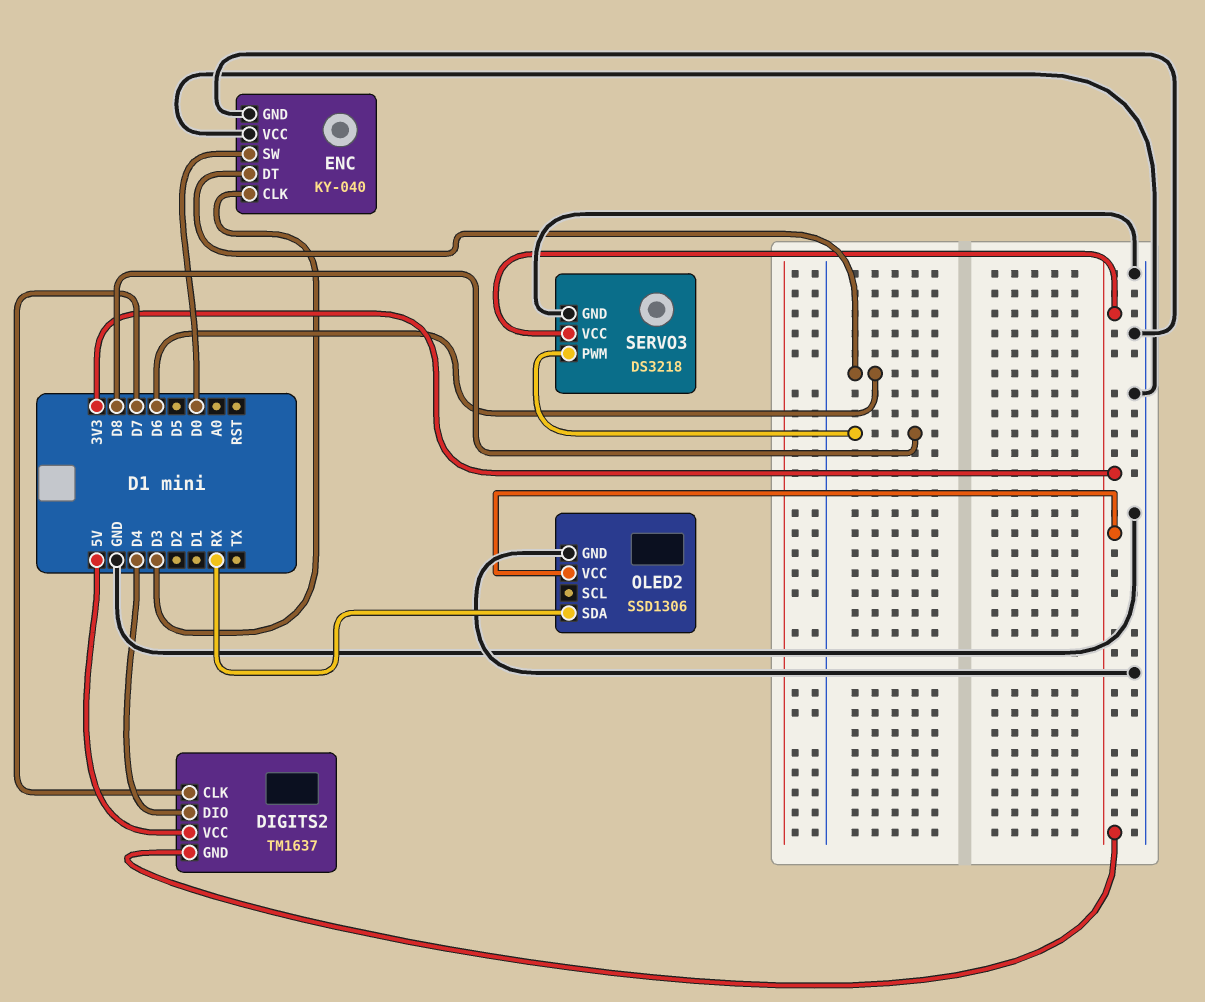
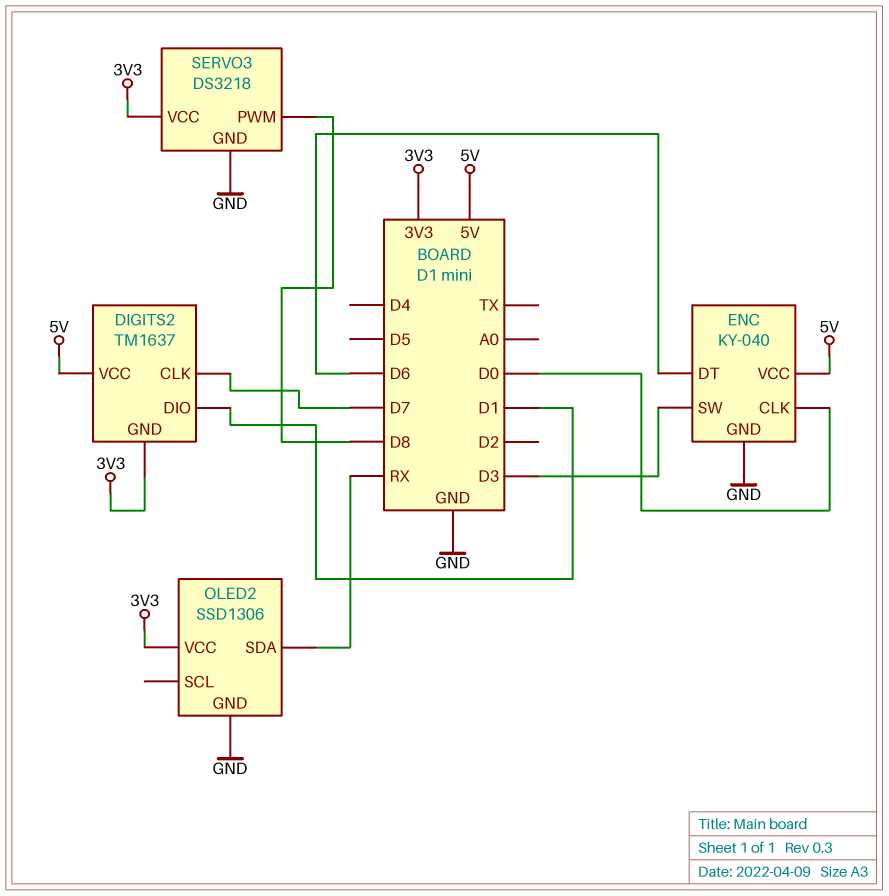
DIGITS2 pin DIO: D4 -> D1
ENC pin CLK: D3 -> D0
ENC pin SW: D0 -> D3
ENC pin VCC: GND -> 5V

